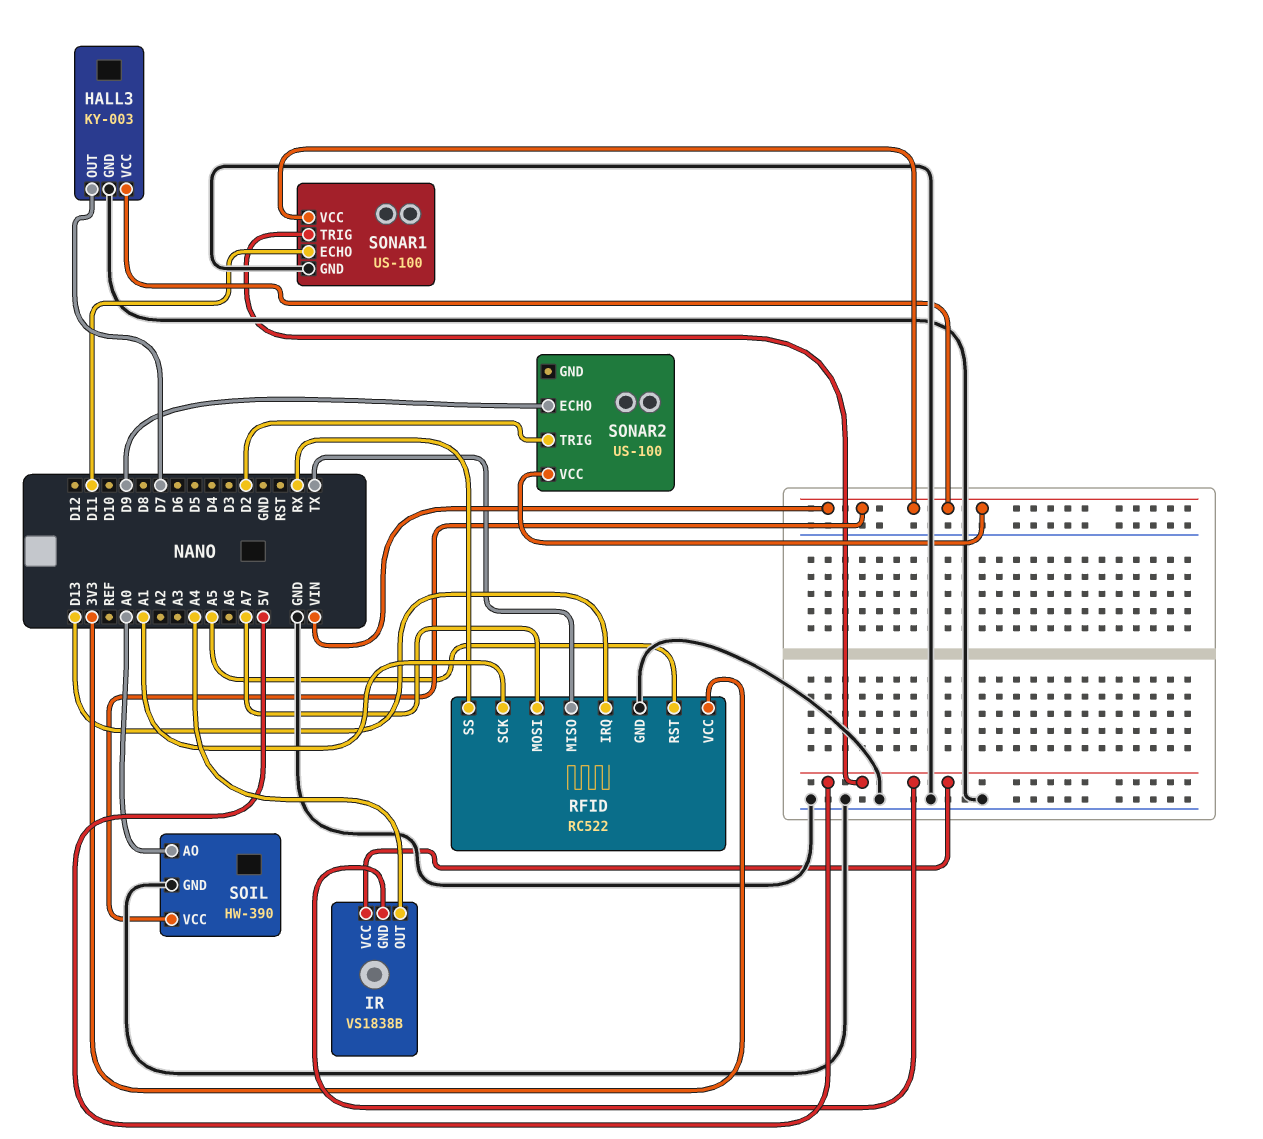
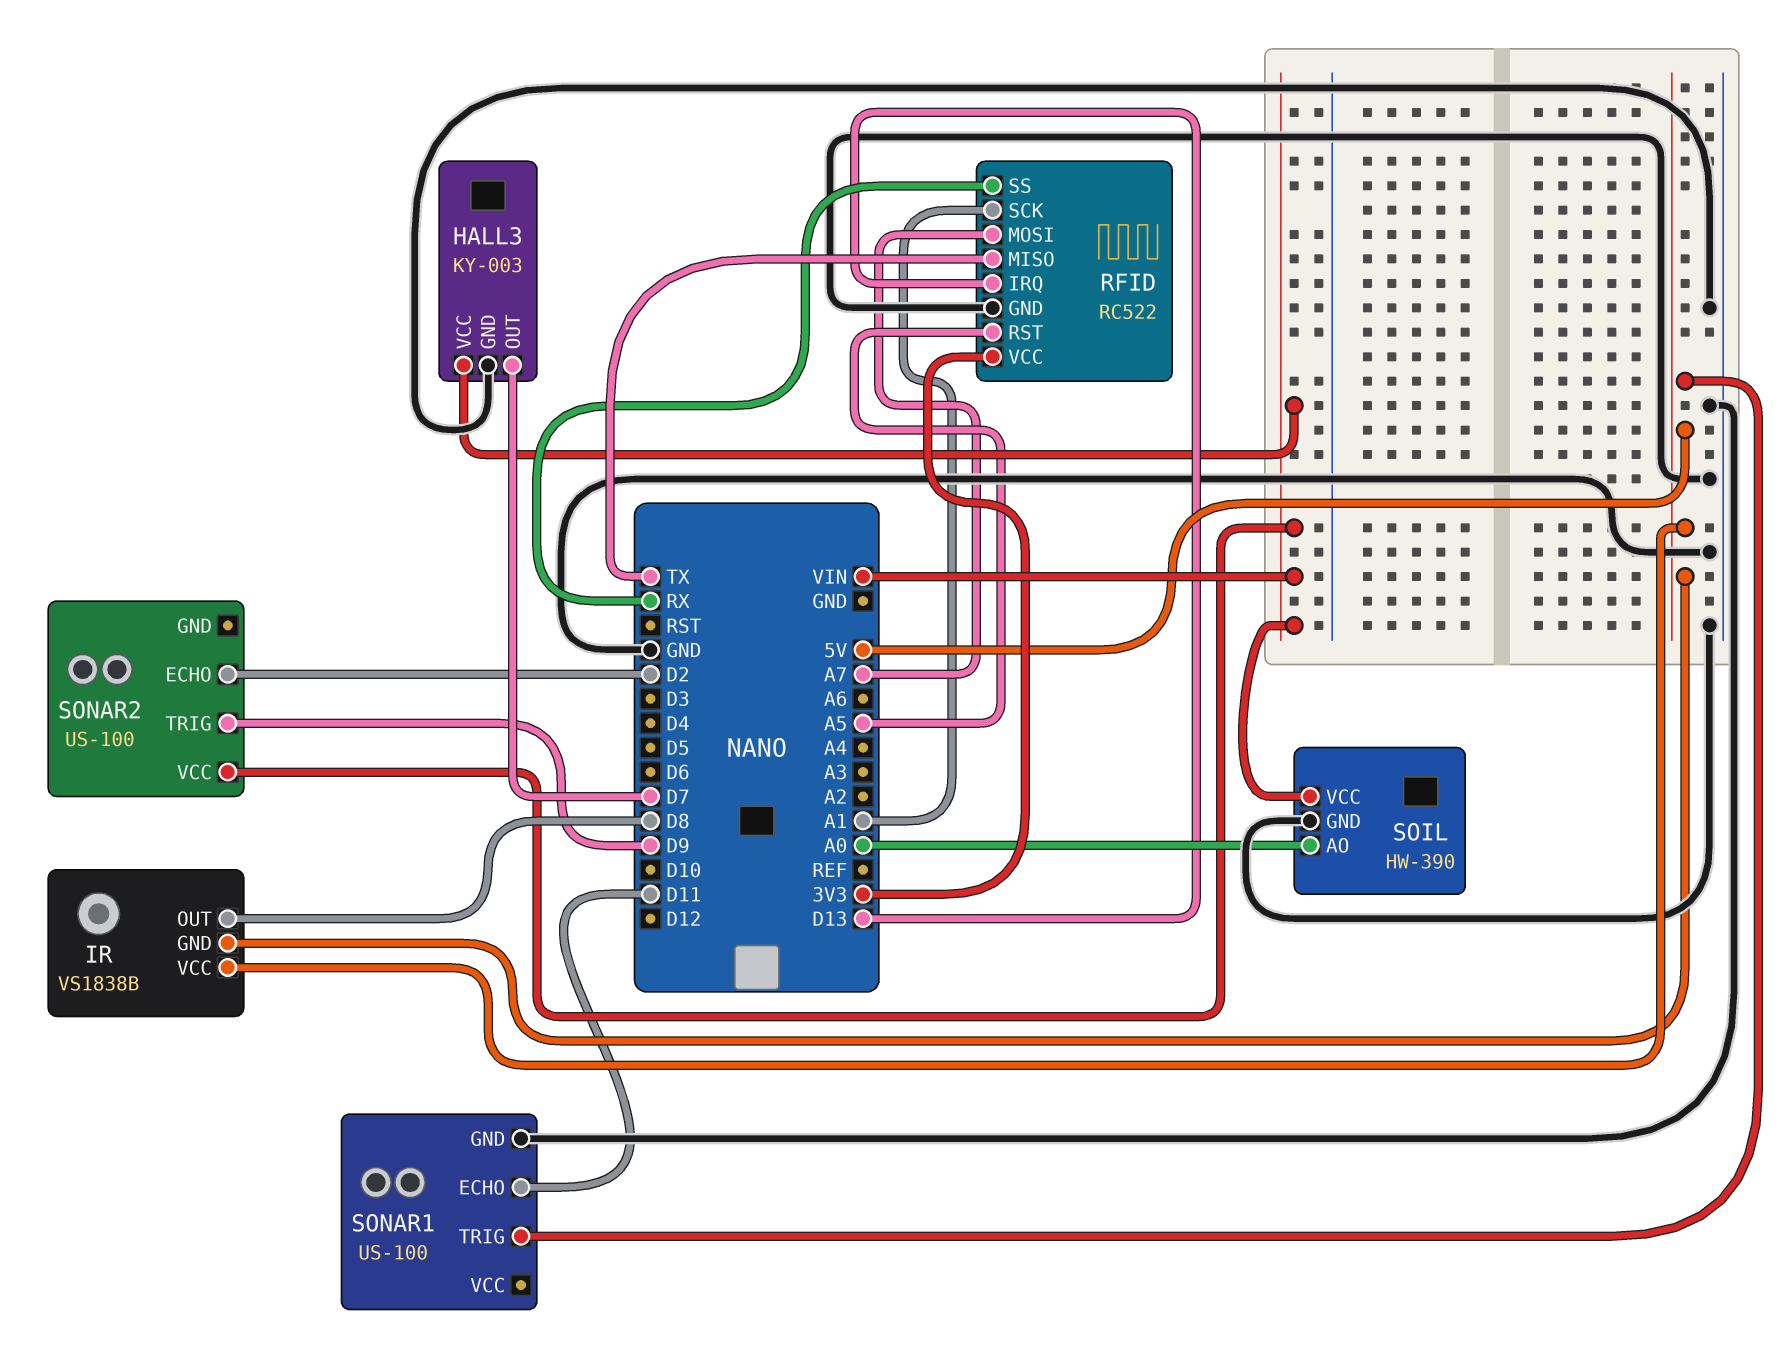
IR pin OUT: A4 -> D8
SONAR1 pin VCC: VIN -> none
SONAR2 pin ECHO: D9 -> D2
SONAR2 pin TRIG: D2 -> D9

